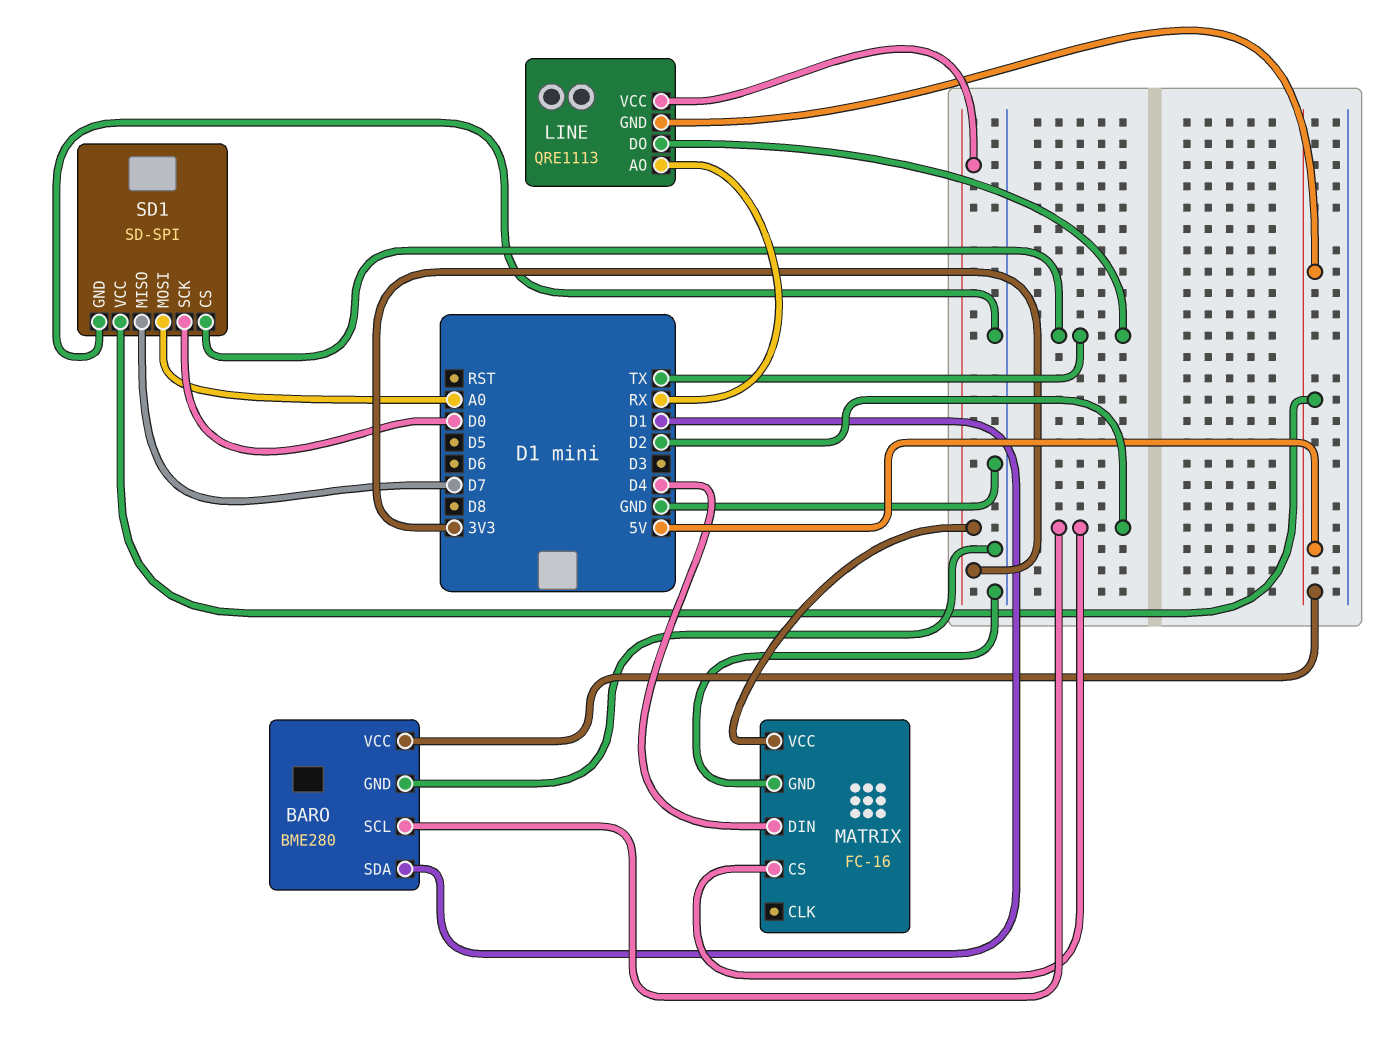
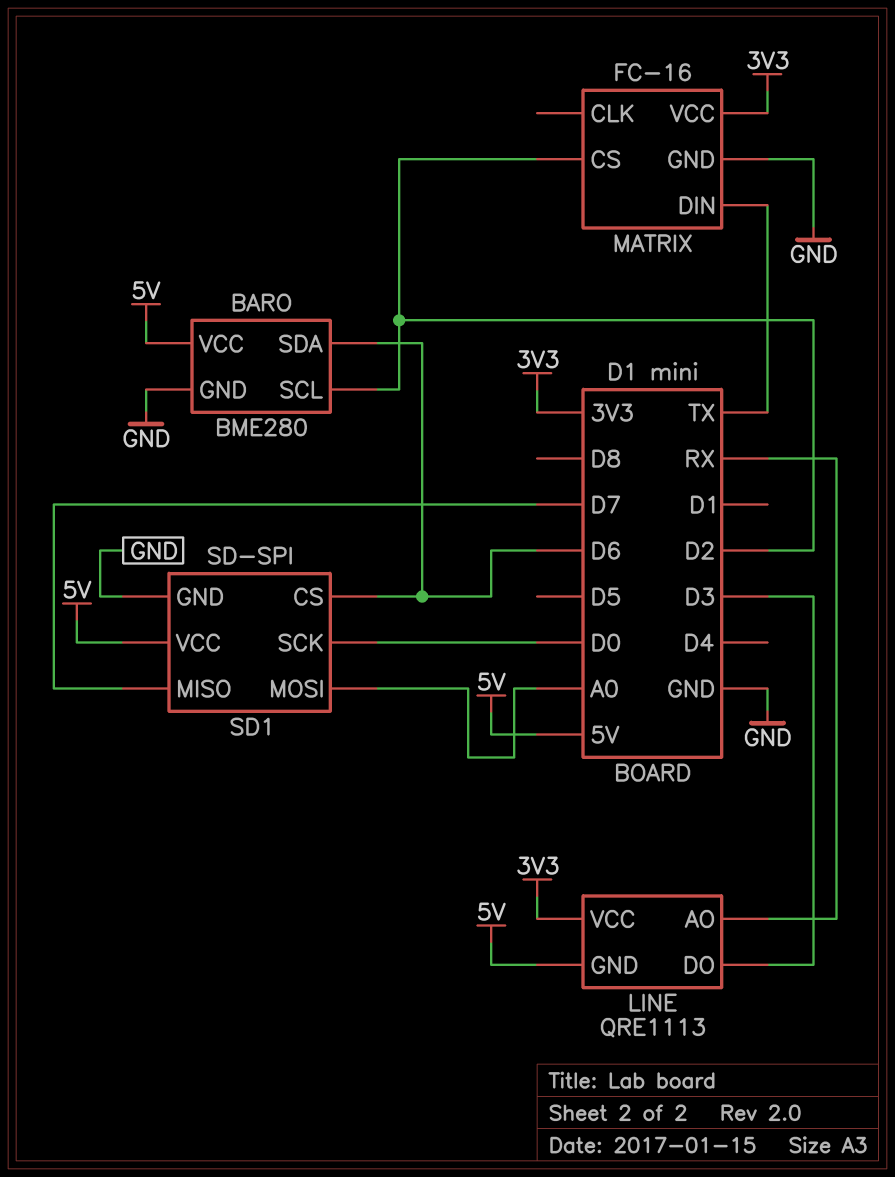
BARO pin SDA: D1 -> D6
LINE pin DO: TX -> D3
MATRIX pin DIN: D4 -> TX
SD1 pin CS: TX -> D6

